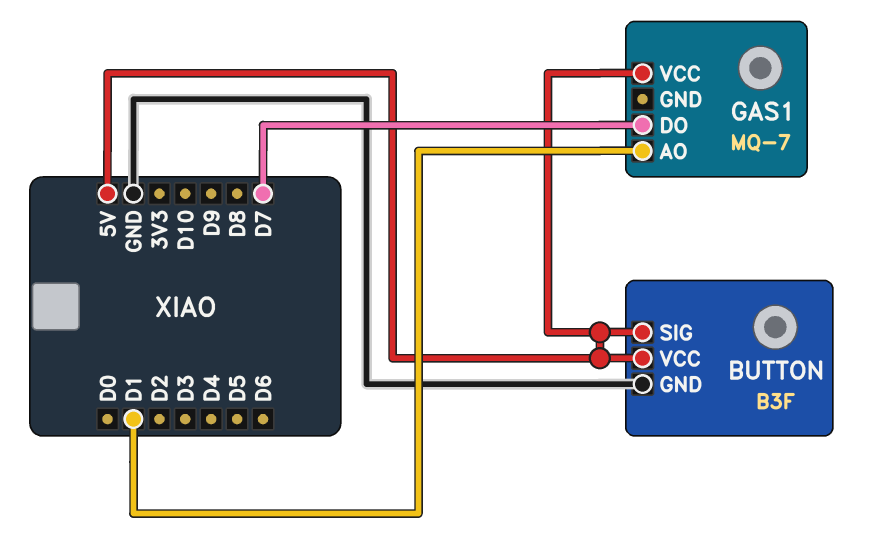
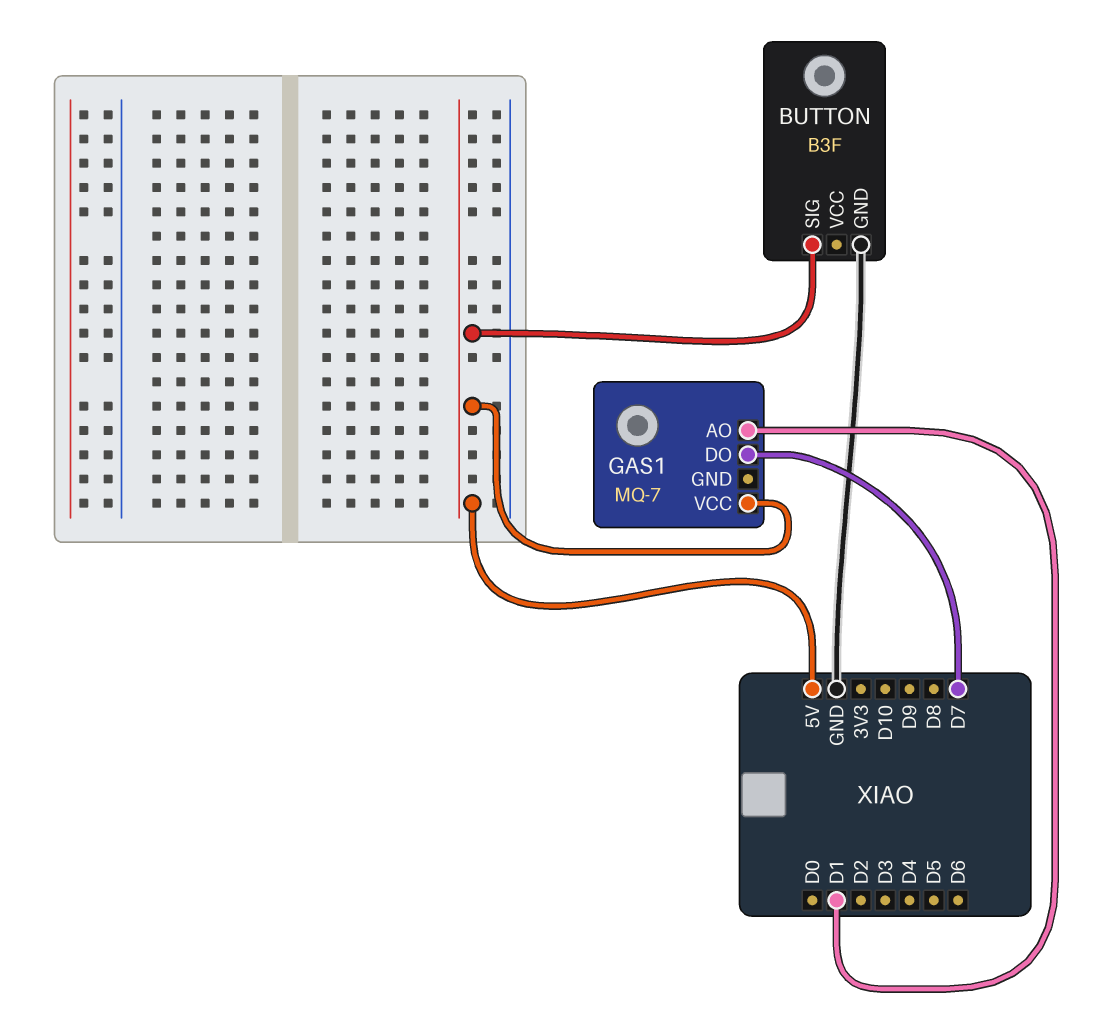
BUTTON pin VCC: 5V -> none

